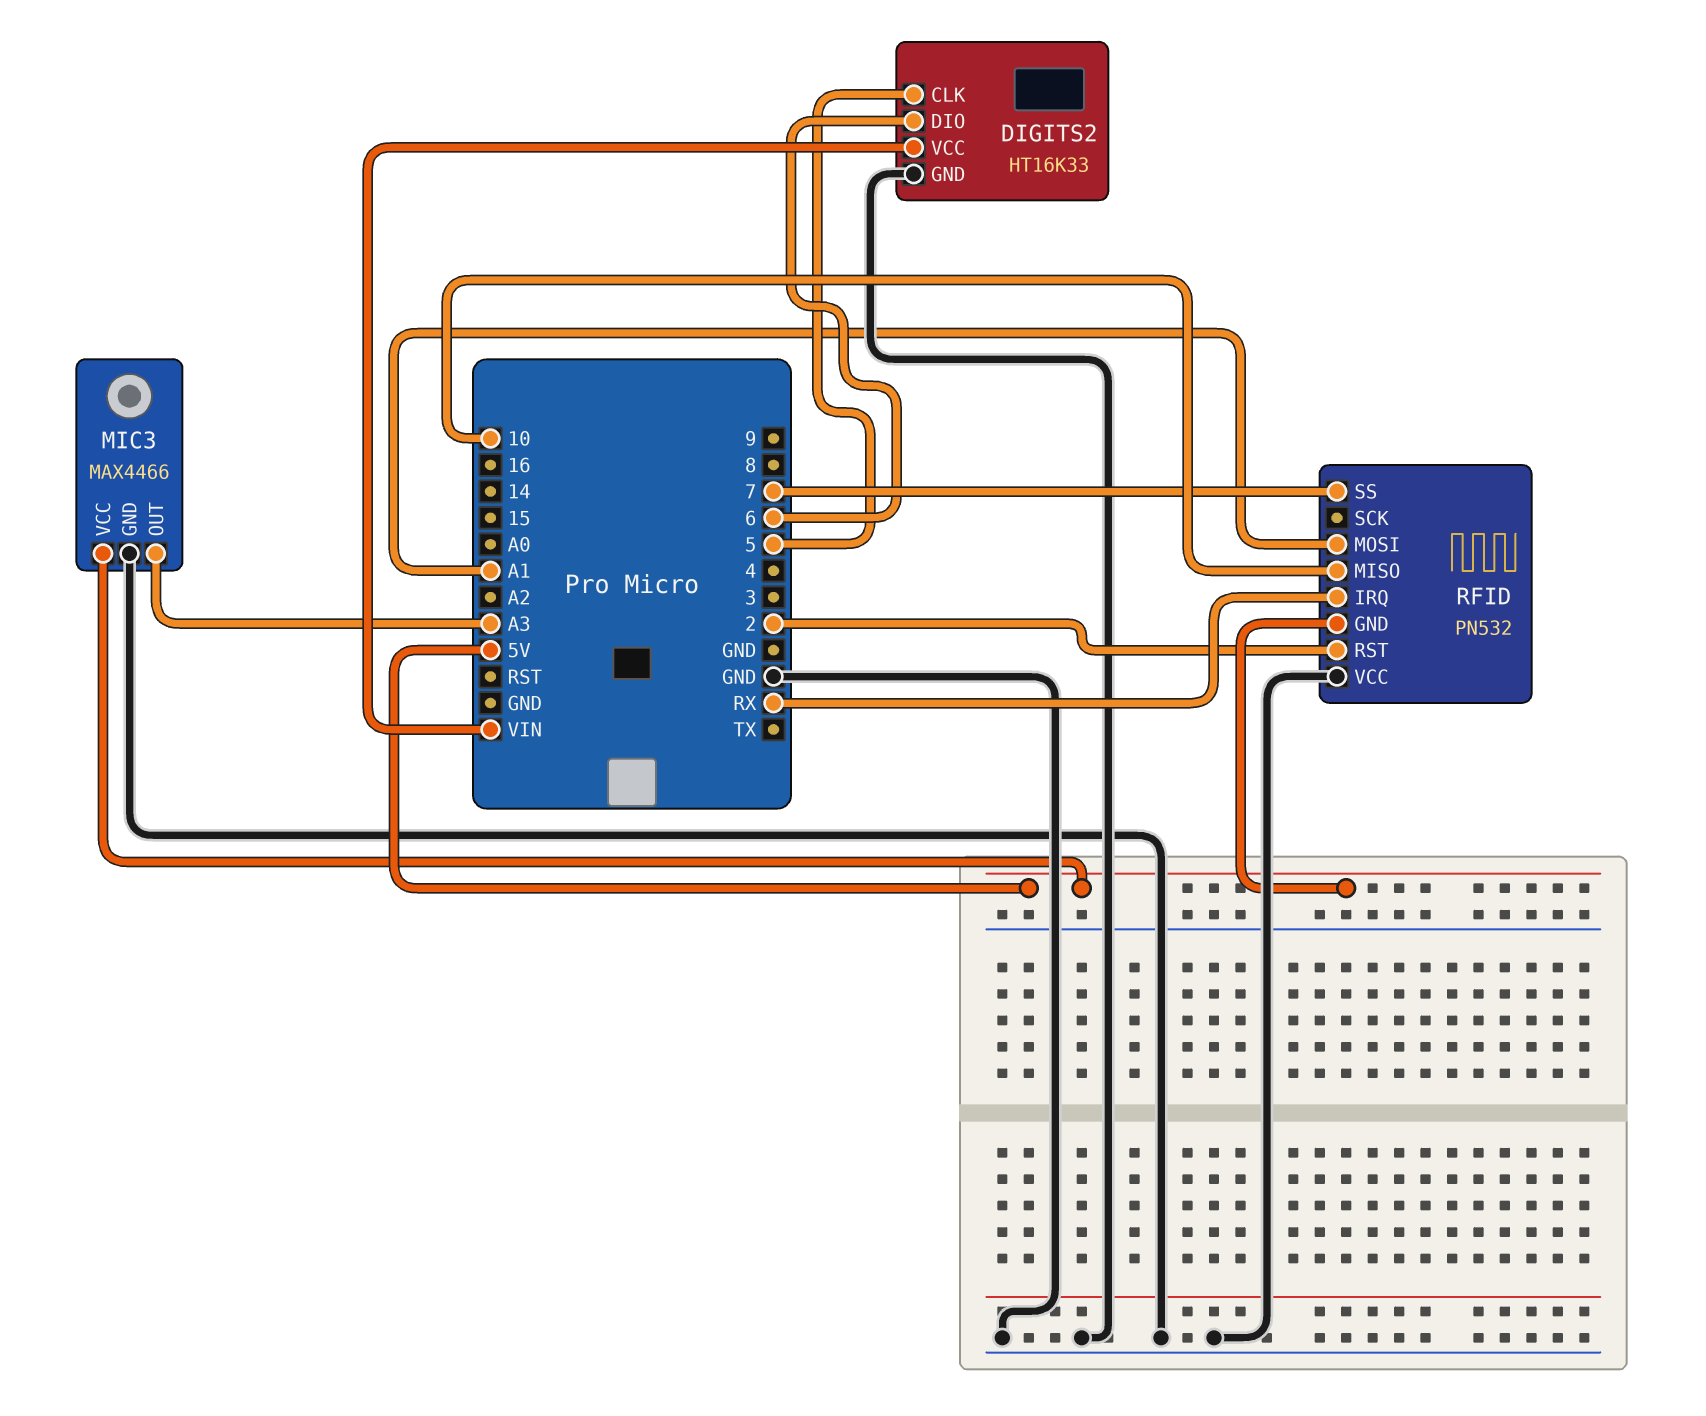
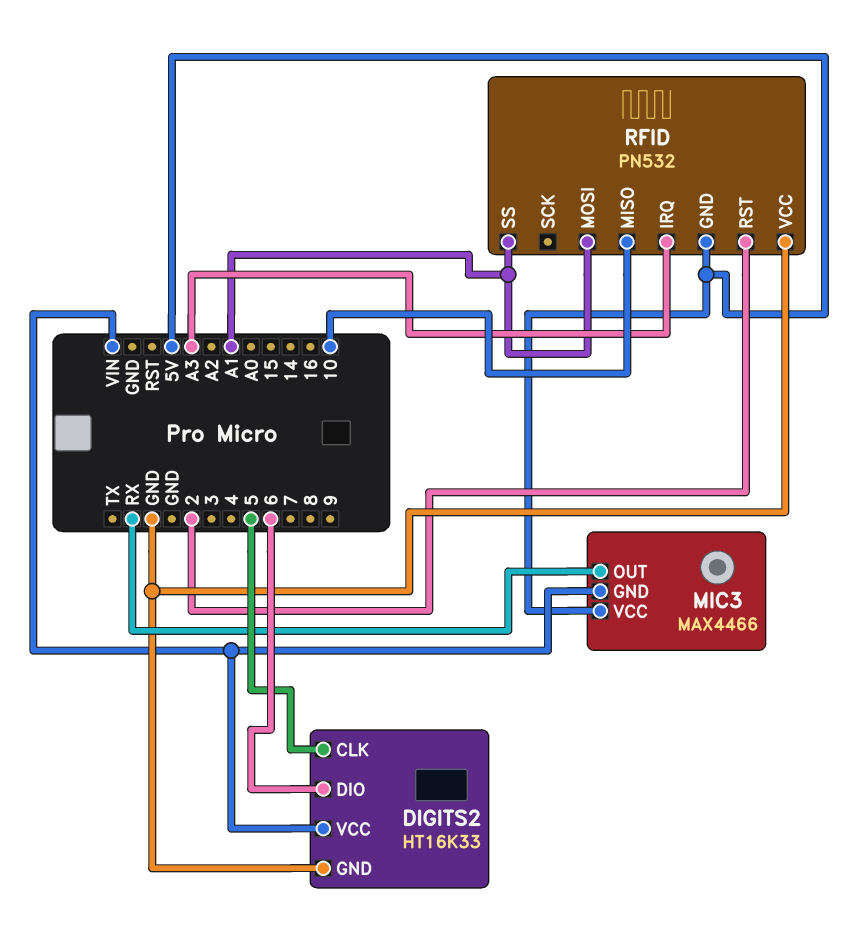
MIC3 pin GND: GND -> VIN
MIC3 pin OUT: A3 -> RX
RFID pin IRQ: RX -> A3
RFID pin SS: 7 -> A1

